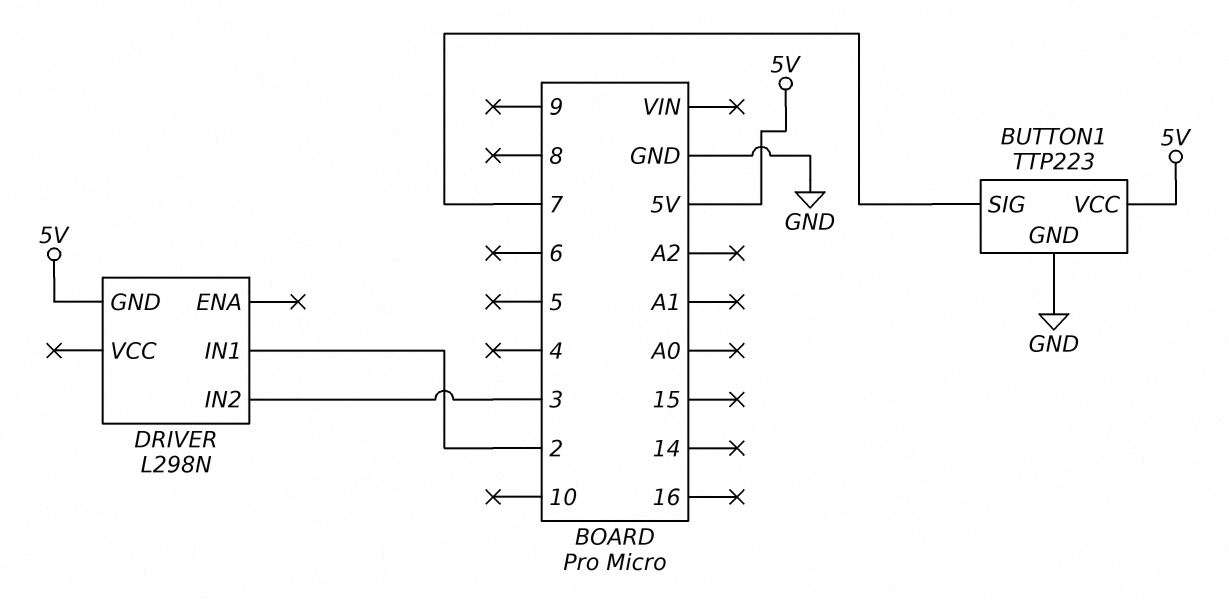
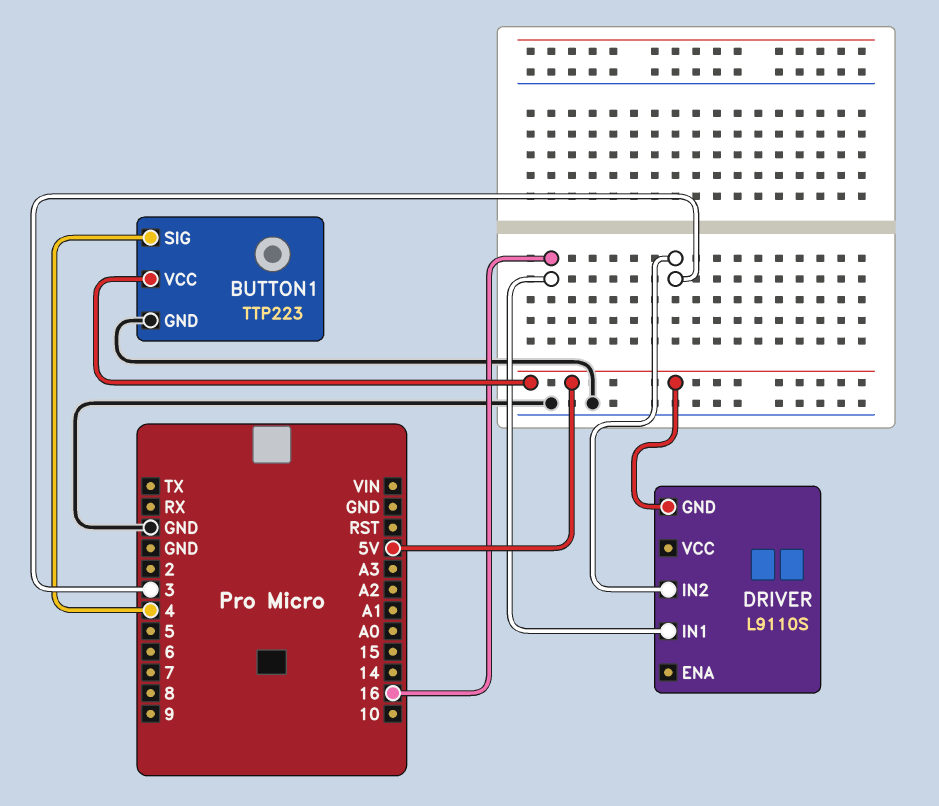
BUTTON1 pin SIG: 7 -> 4
DRIVER: L298N -> L9110S
DRIVER pin IN1: 2 -> 16

